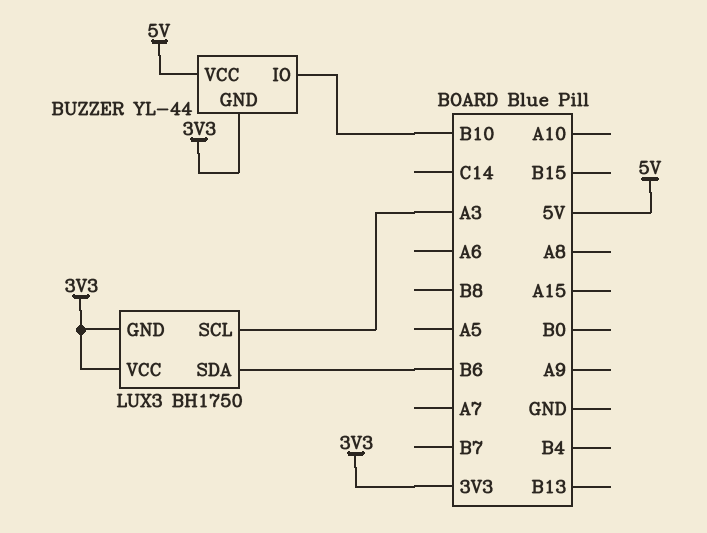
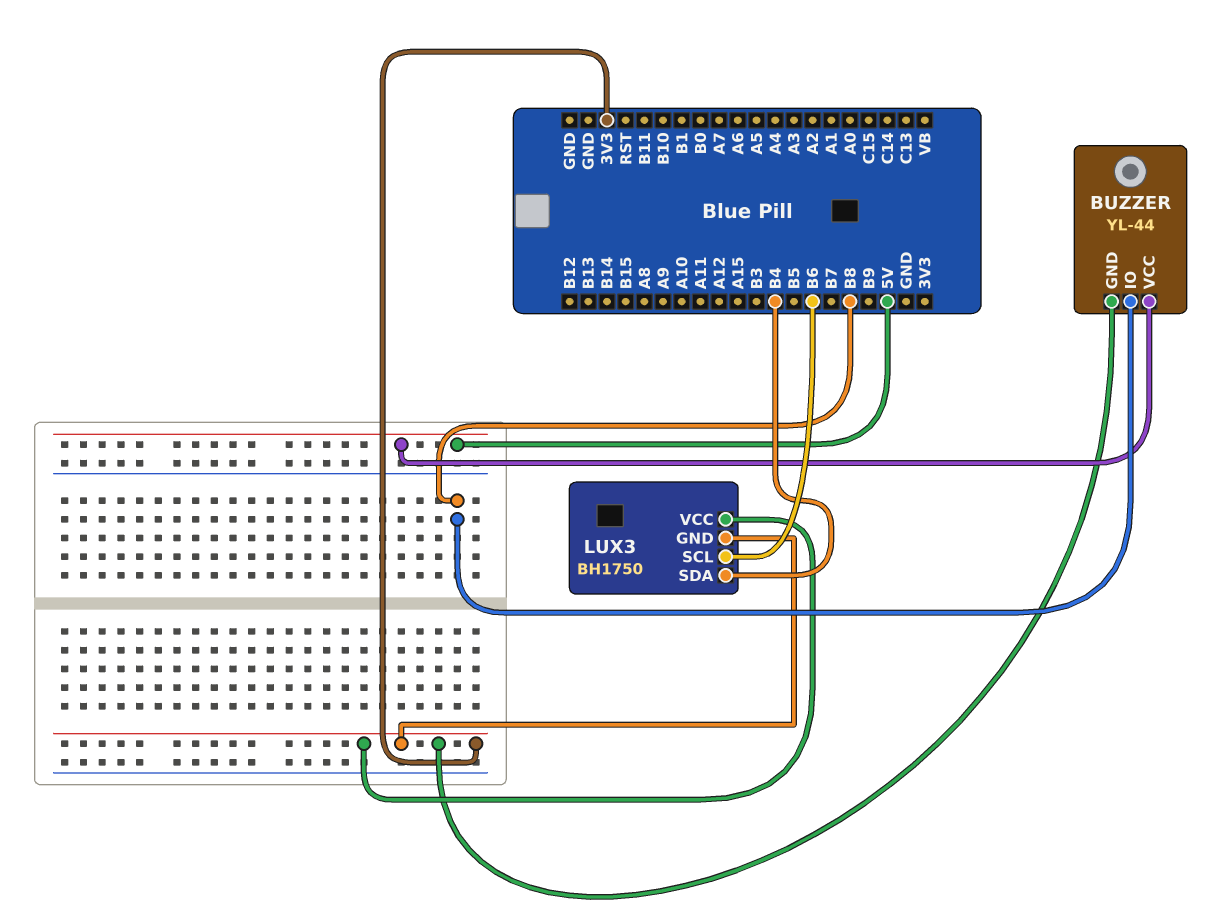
BUZZER pin IO: B10 -> B8
LUX3 pin SCL: A3 -> B6
LUX3 pin SDA: B6 -> B4

